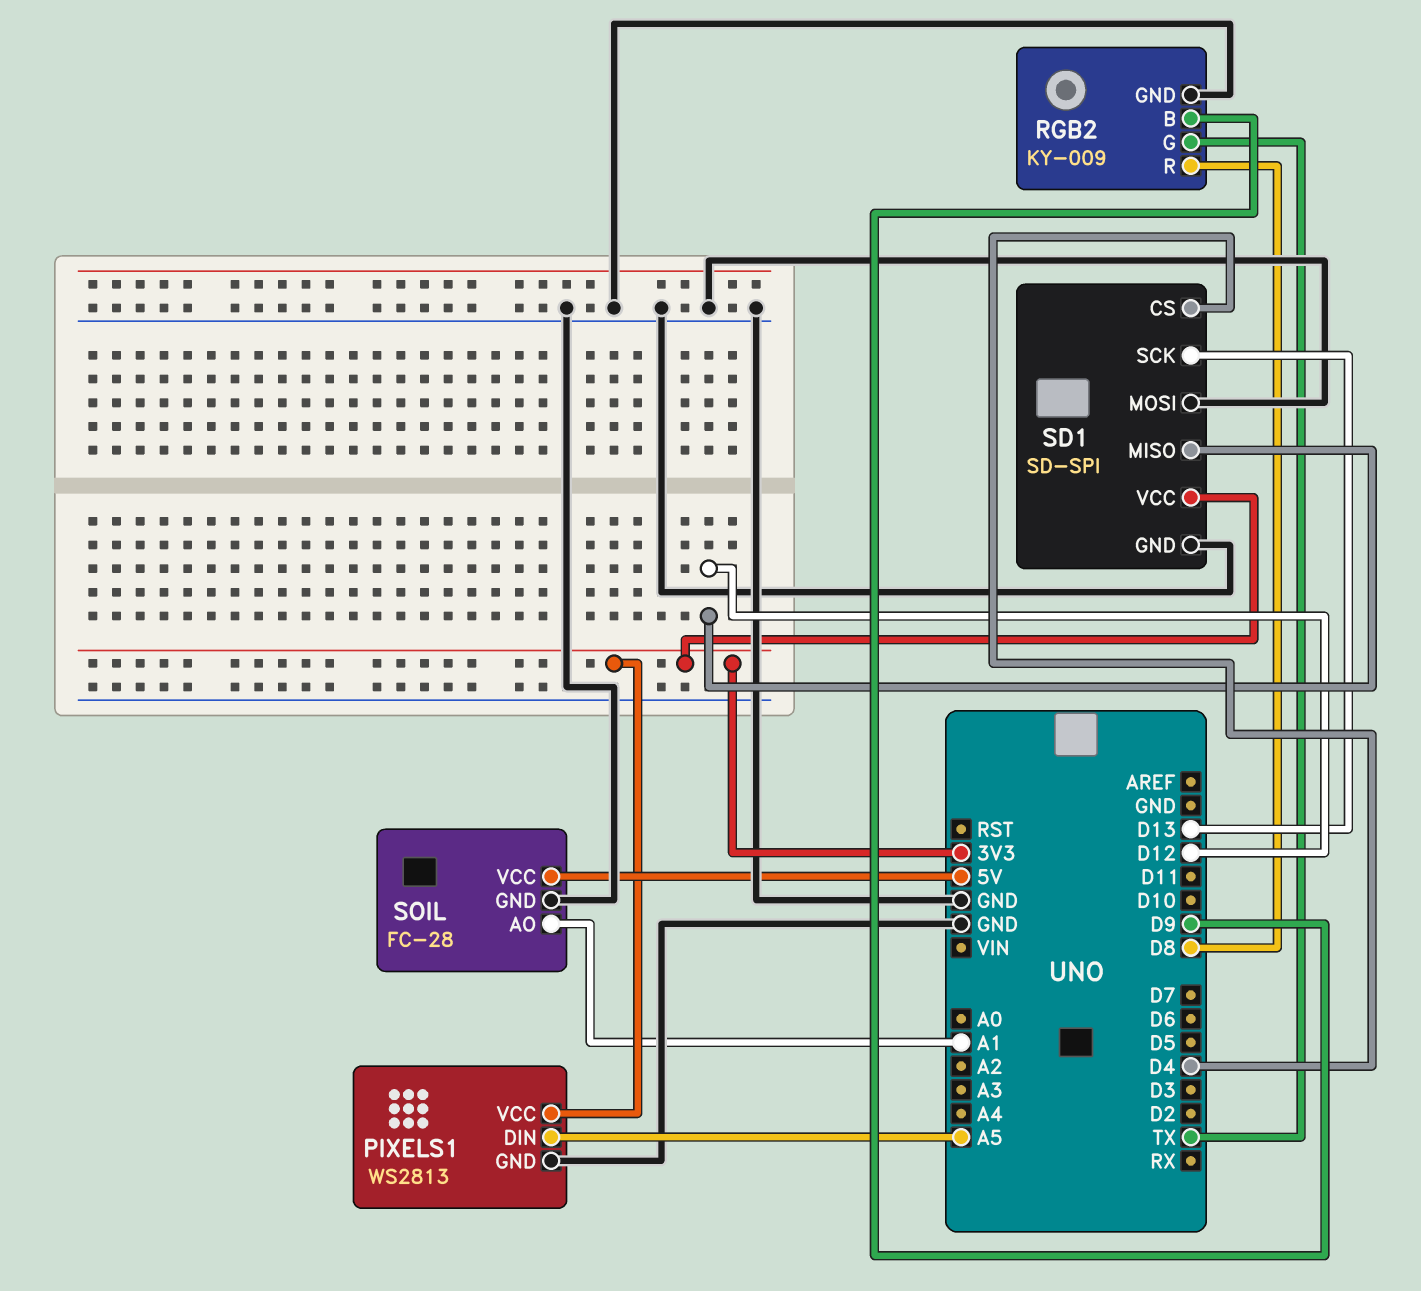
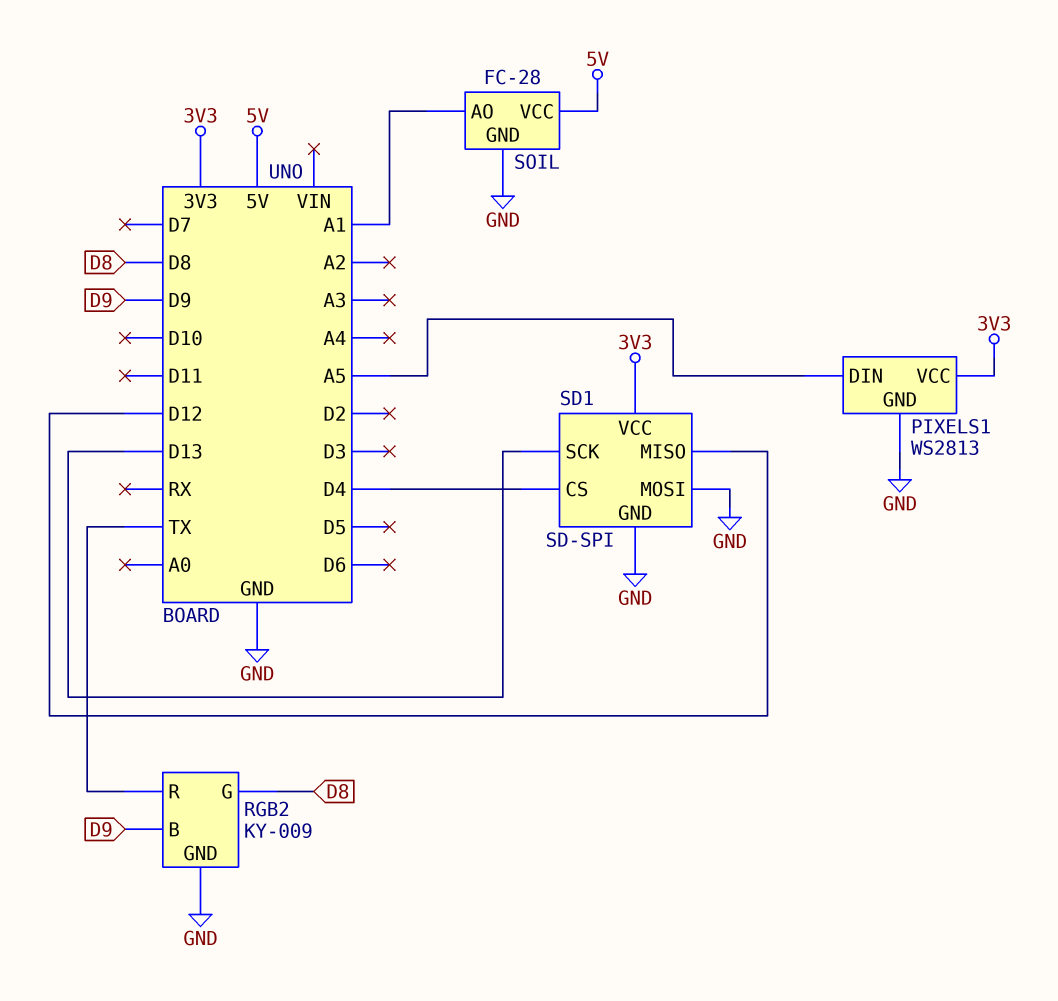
RGB2 pin G: TX -> D8
RGB2 pin R: D8 -> TX

